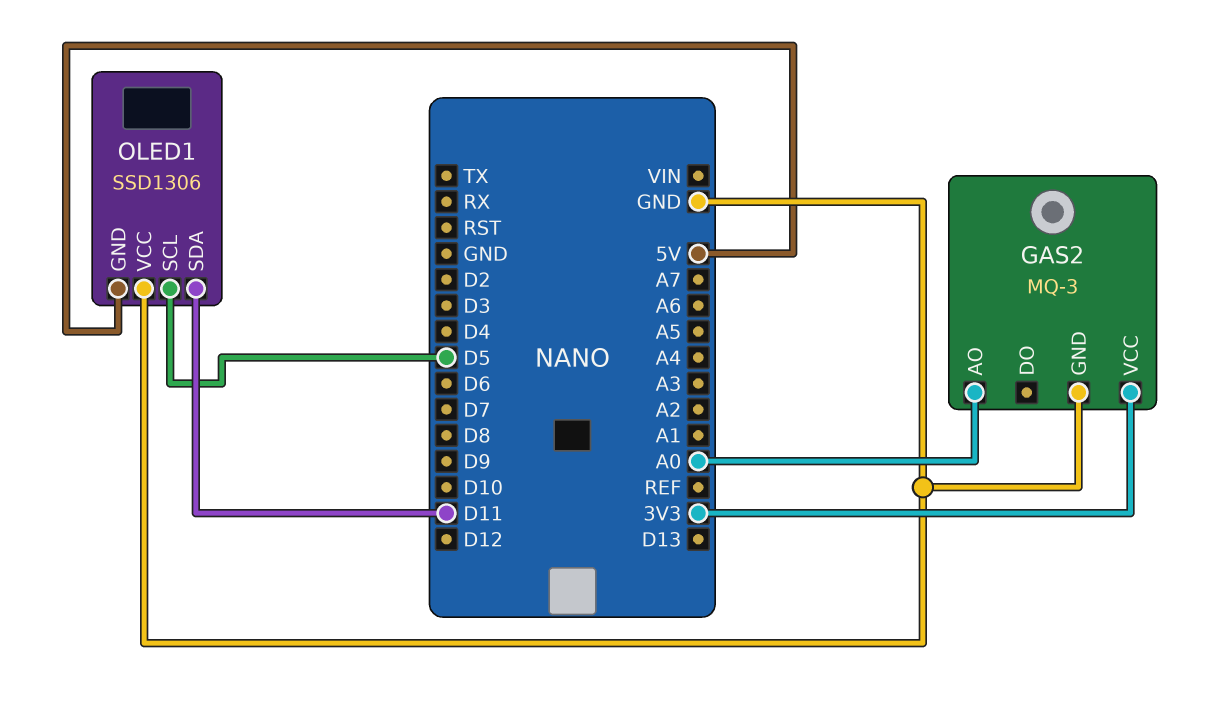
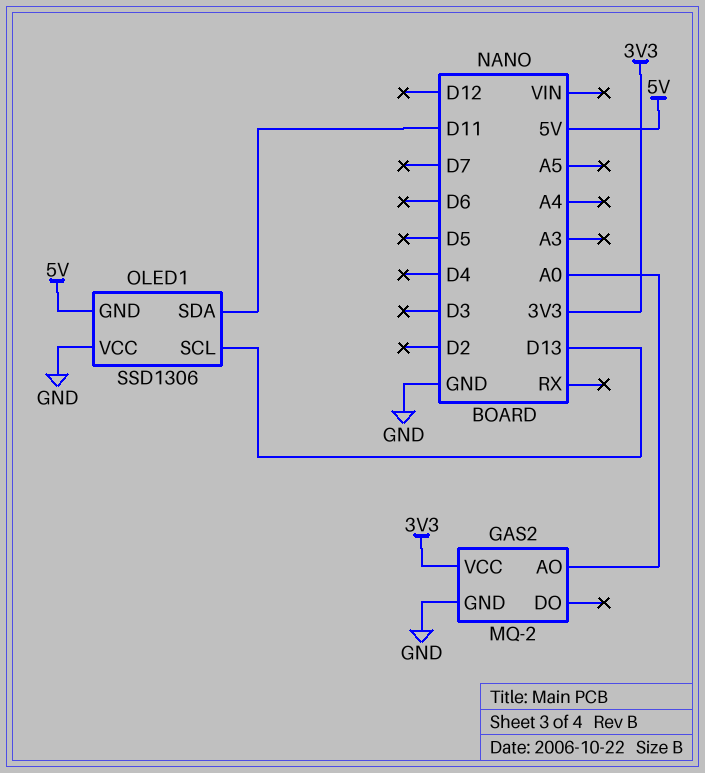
GAS2: MQ-3 -> MQ-2
OLED1 pin SCL: D5 -> D13

